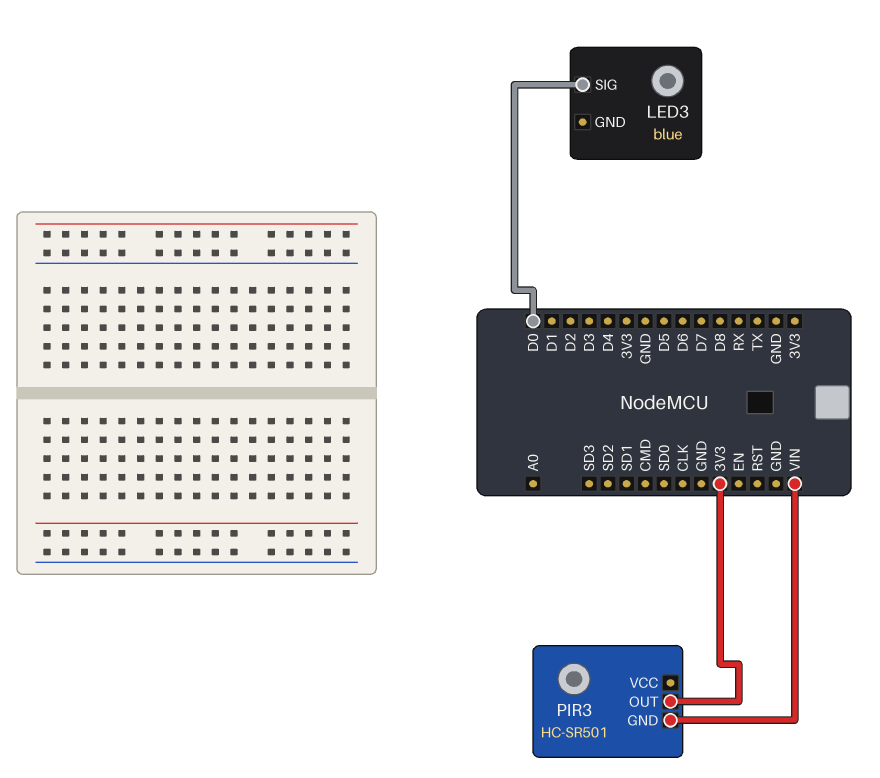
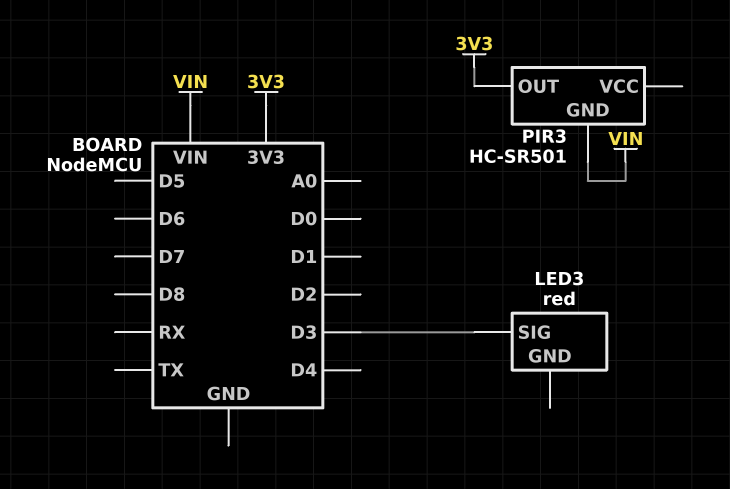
LED3: blue -> red
LED3 pin SIG: D0 -> D3

